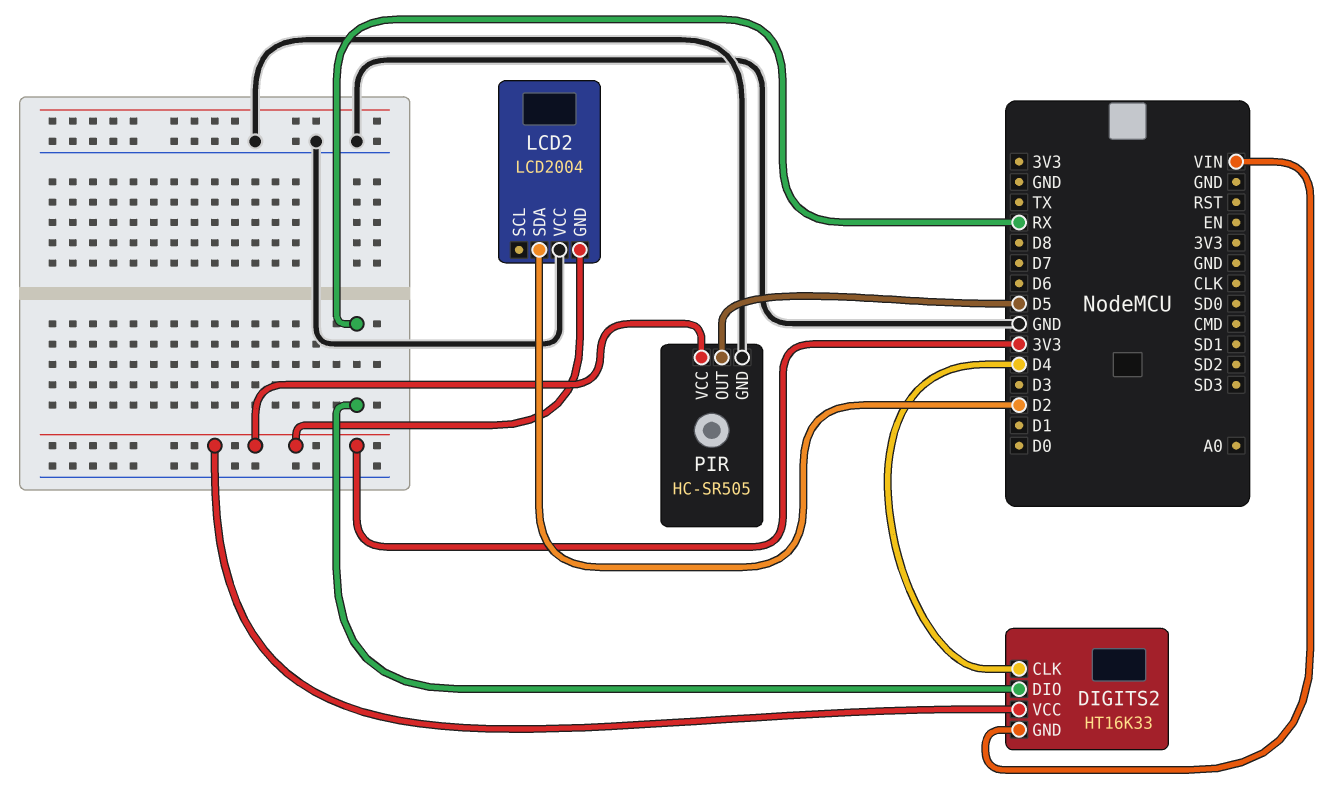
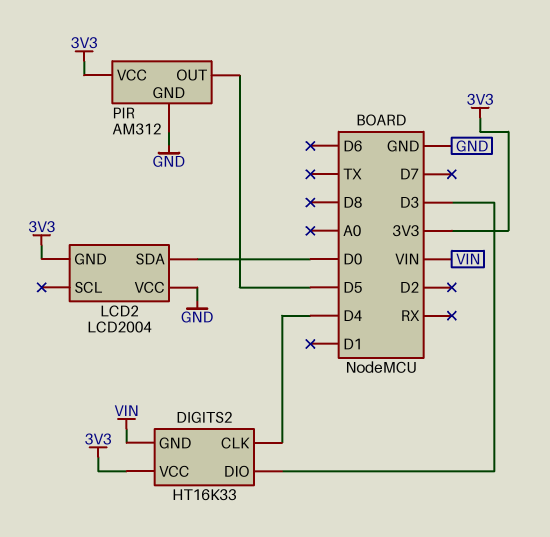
DIGITS2 pin DIO: RX -> D3
LCD2 pin SDA: D2 -> D0
PIR: HC-SR505 -> AM312

